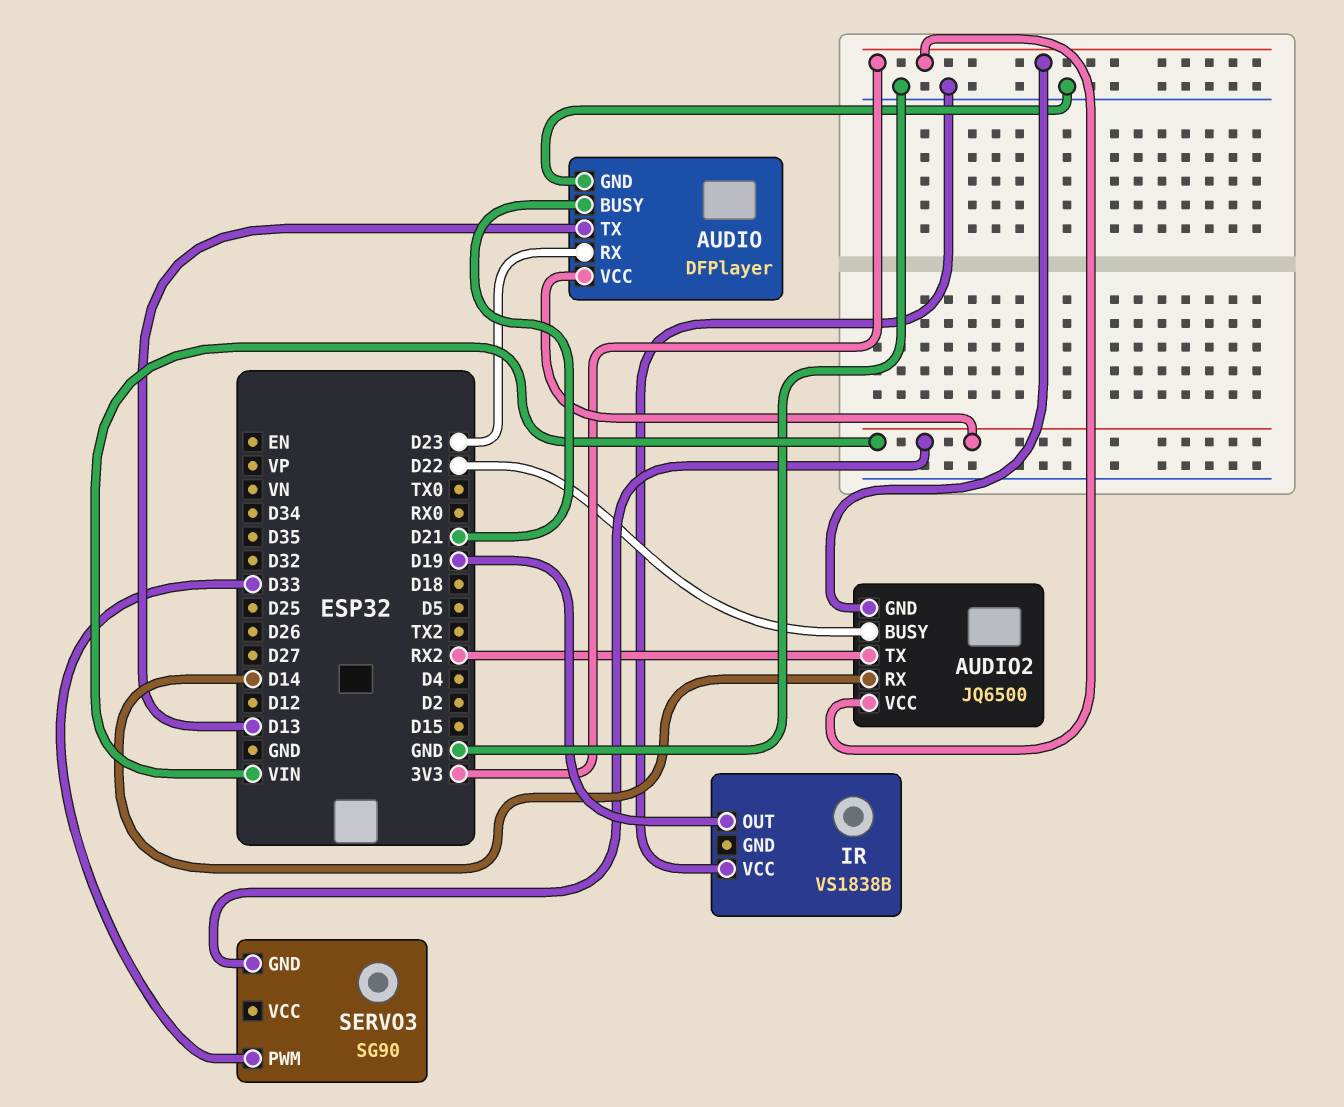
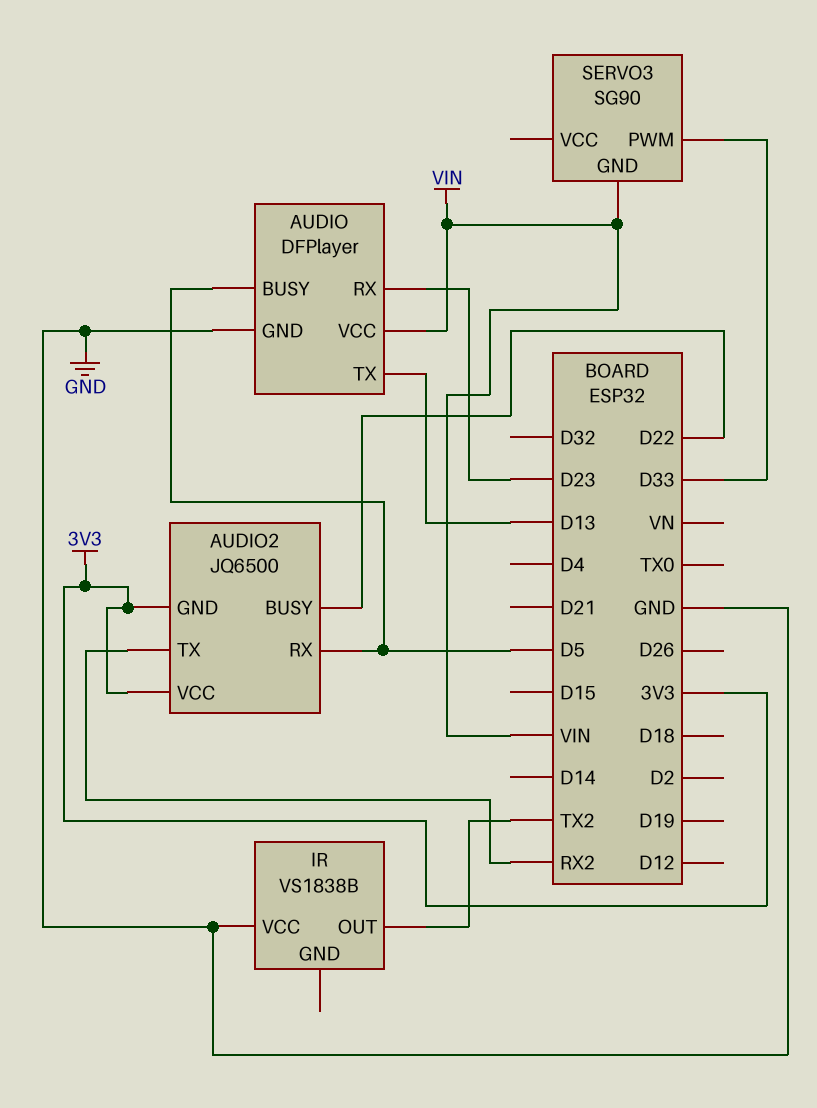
AUDIO pin BUSY: D21 -> D5
AUDIO2 pin RX: D14 -> D5
IR pin OUT: D19 -> TX2

